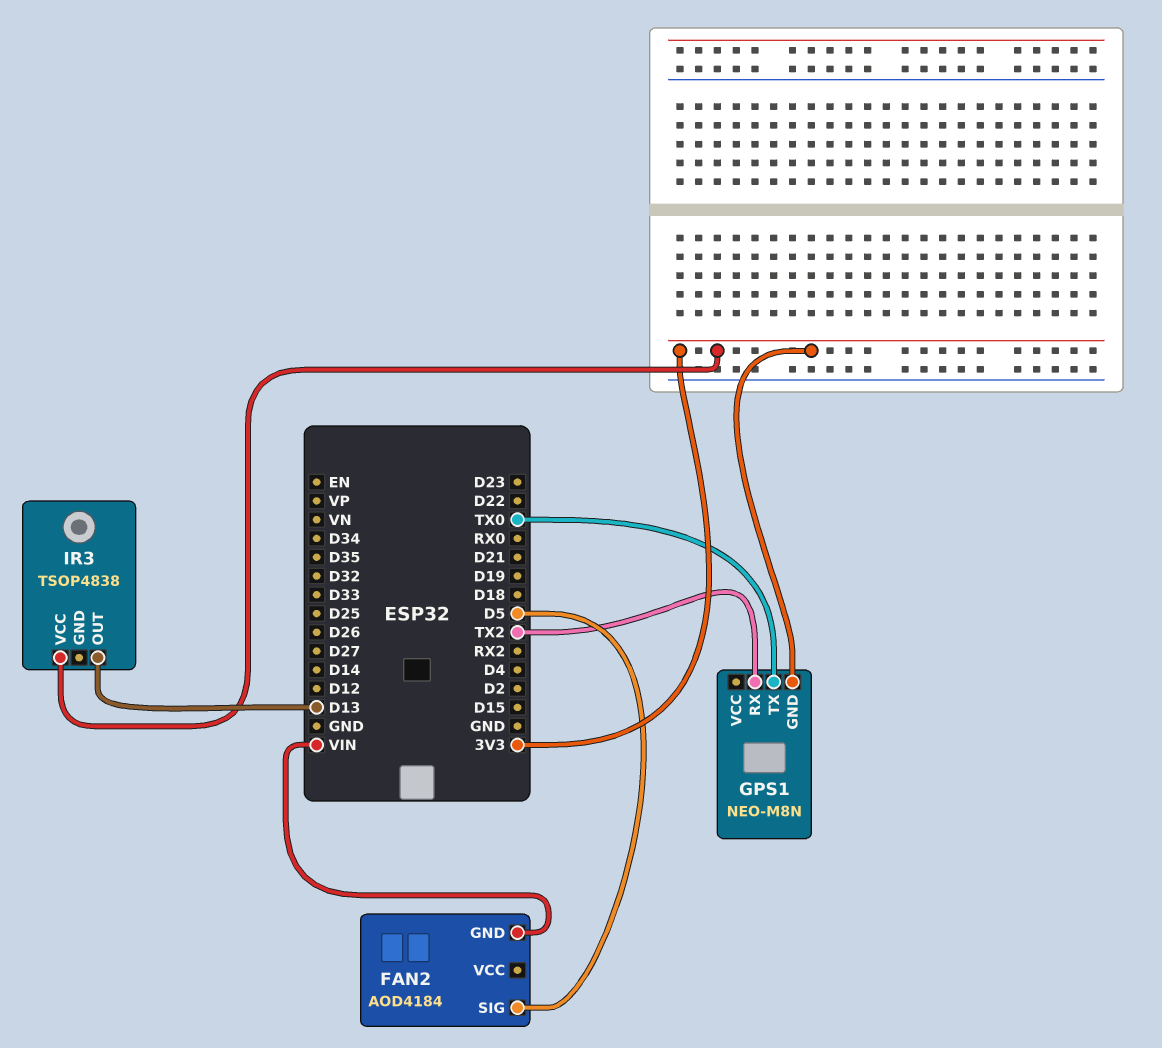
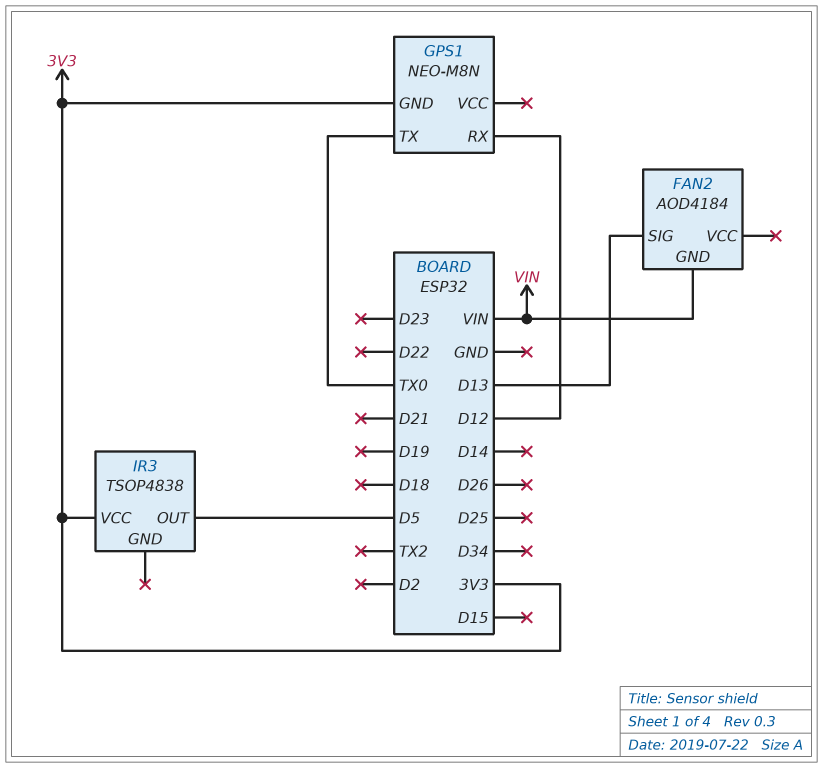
FAN2 pin SIG: D5 -> D13
GPS1 pin RX: TX2 -> D12
IR3 pin OUT: D13 -> D5

